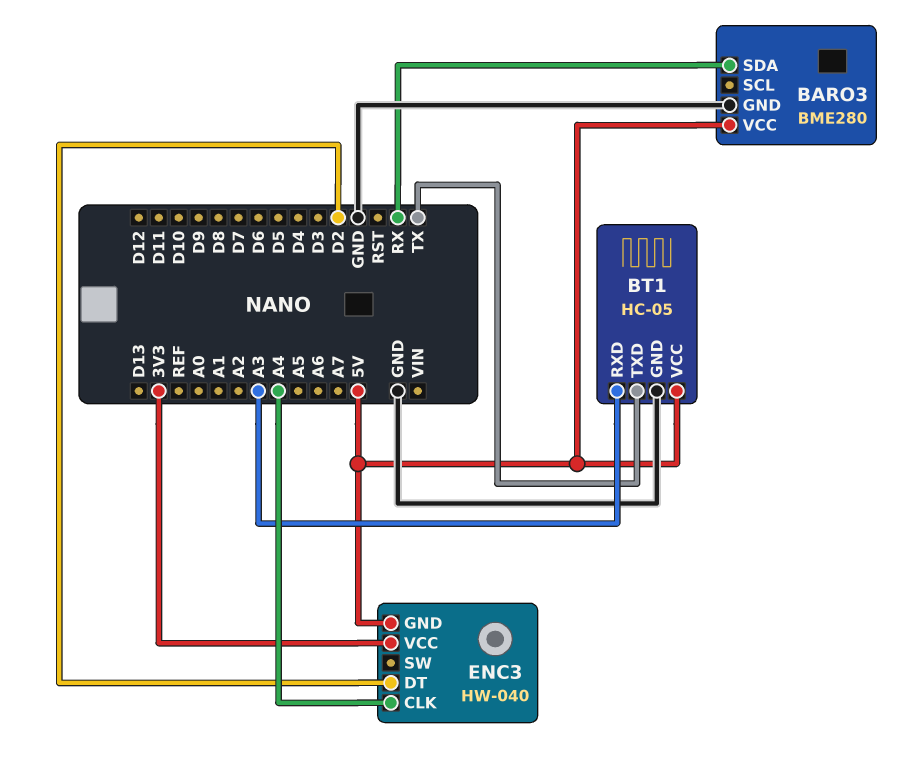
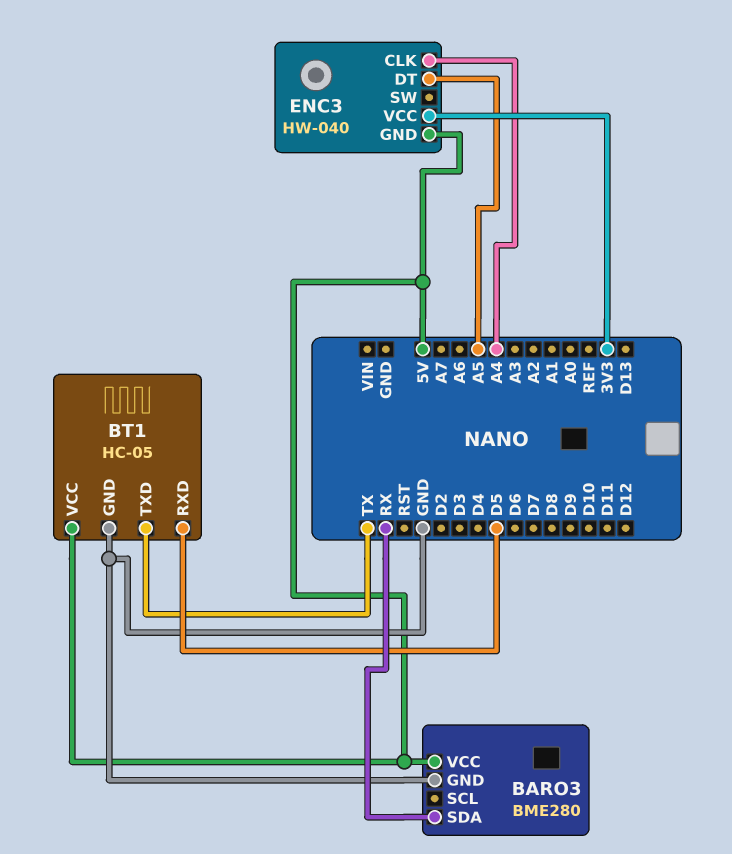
BT1 pin RXD: A3 -> D5
ENC3 pin DT: D2 -> A5

